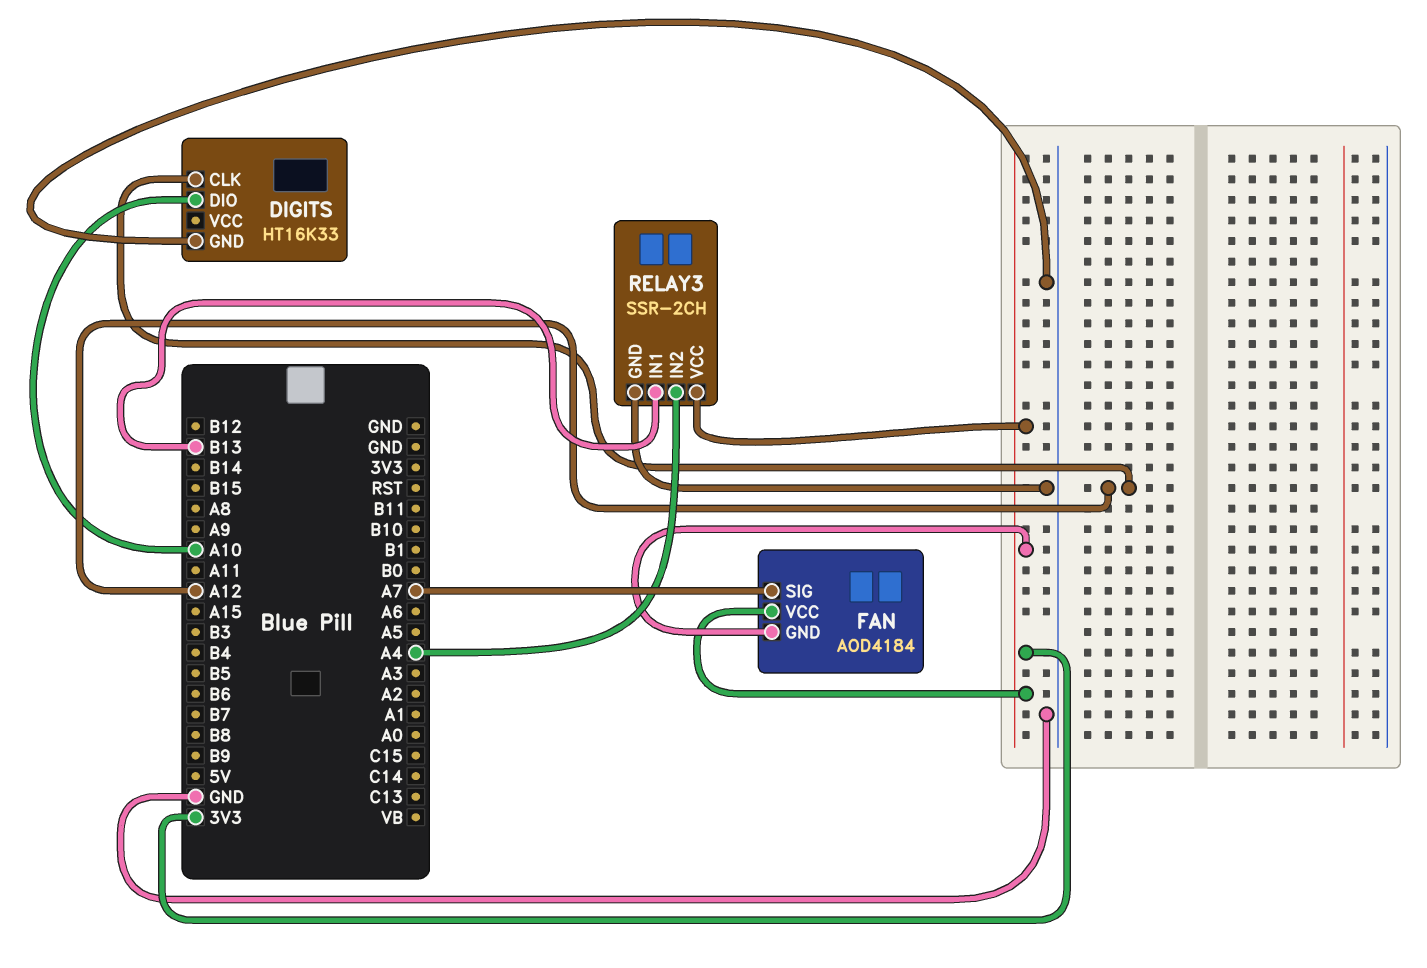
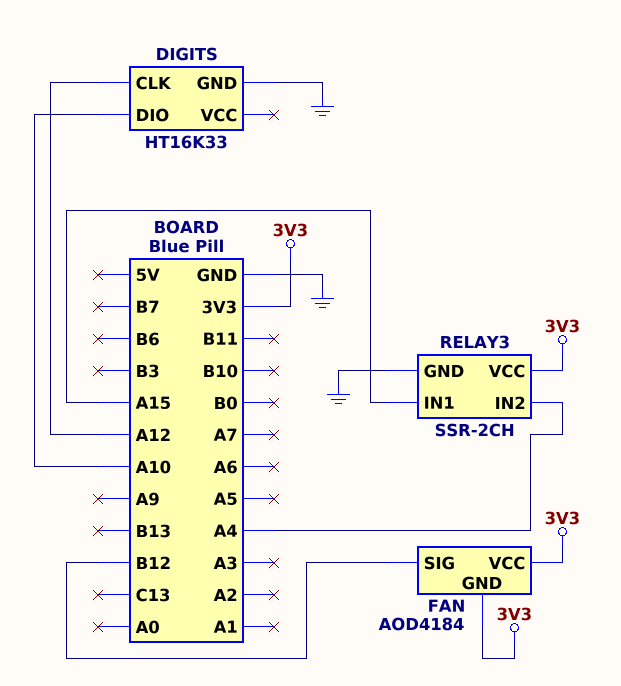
FAN pin SIG: A7 -> B12
RELAY3 pin IN1: B13 -> A15

